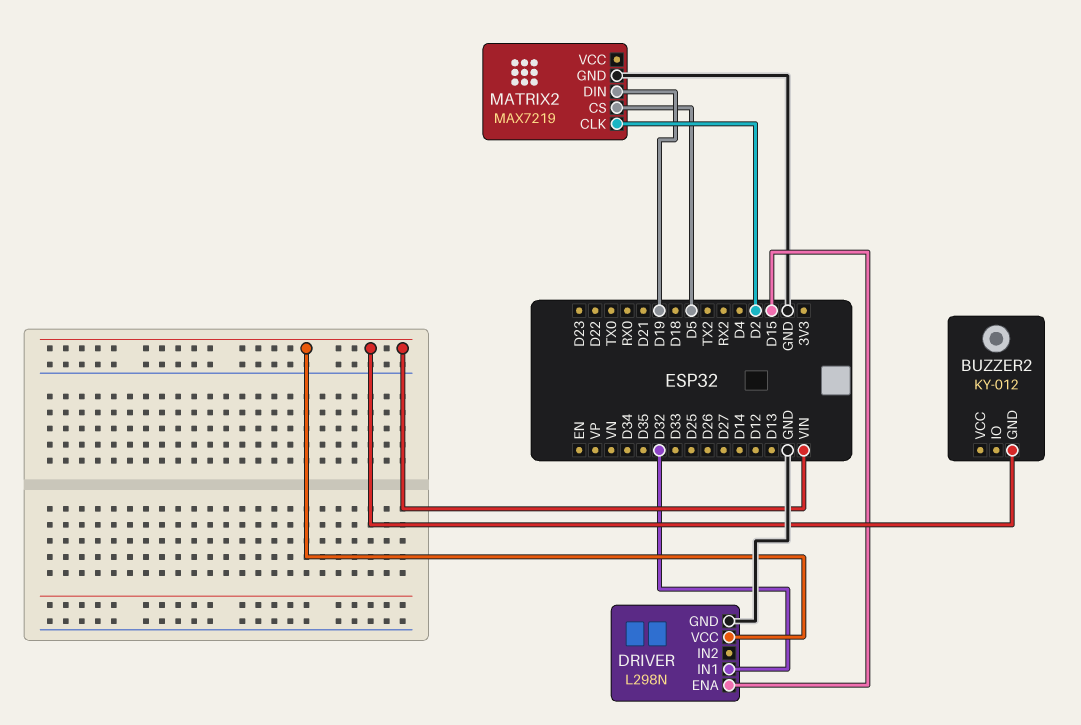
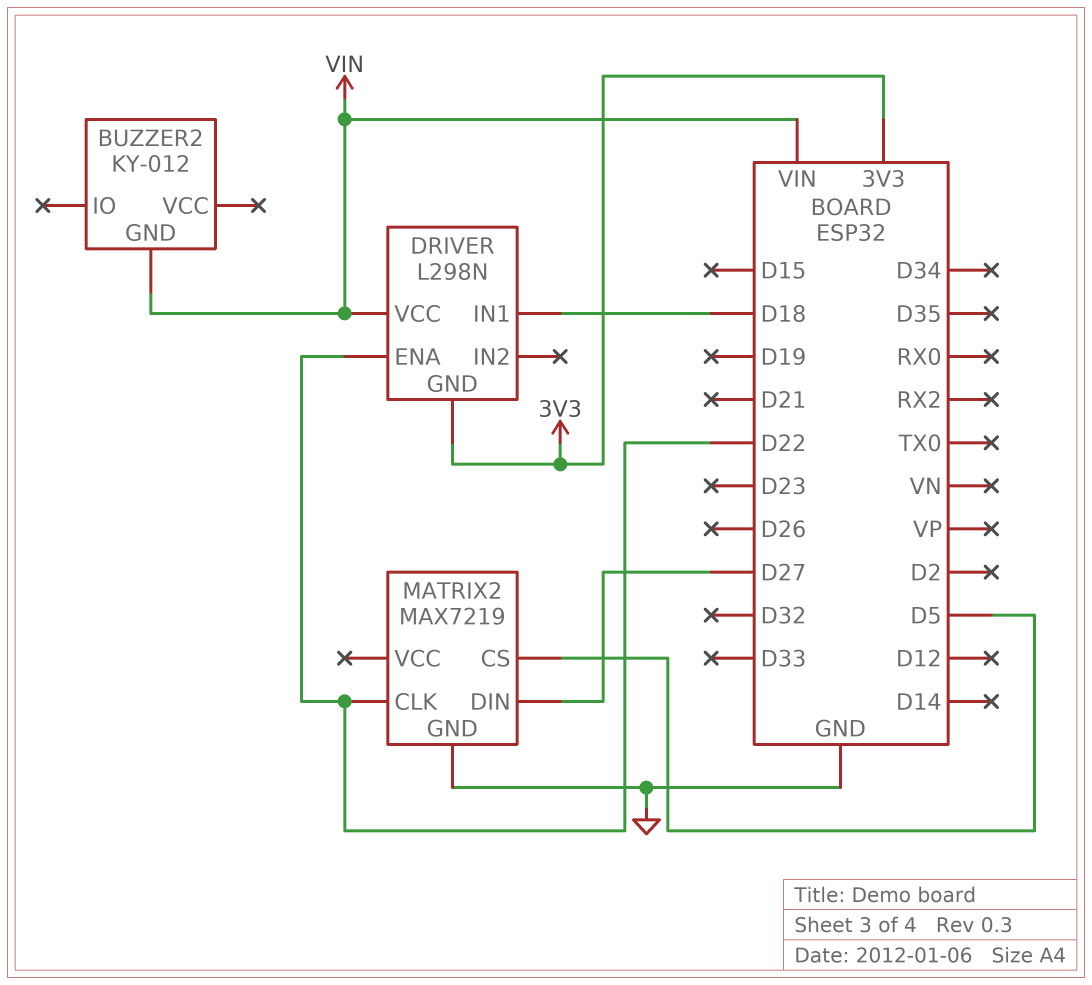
DRIVER pin ENA: D15 -> D22
DRIVER pin GND: GND -> 3V3
DRIVER pin IN1: D32 -> D18
MATRIX2 pin CLK: D2 -> D22
MATRIX2 pin DIN: D19 -> D27

